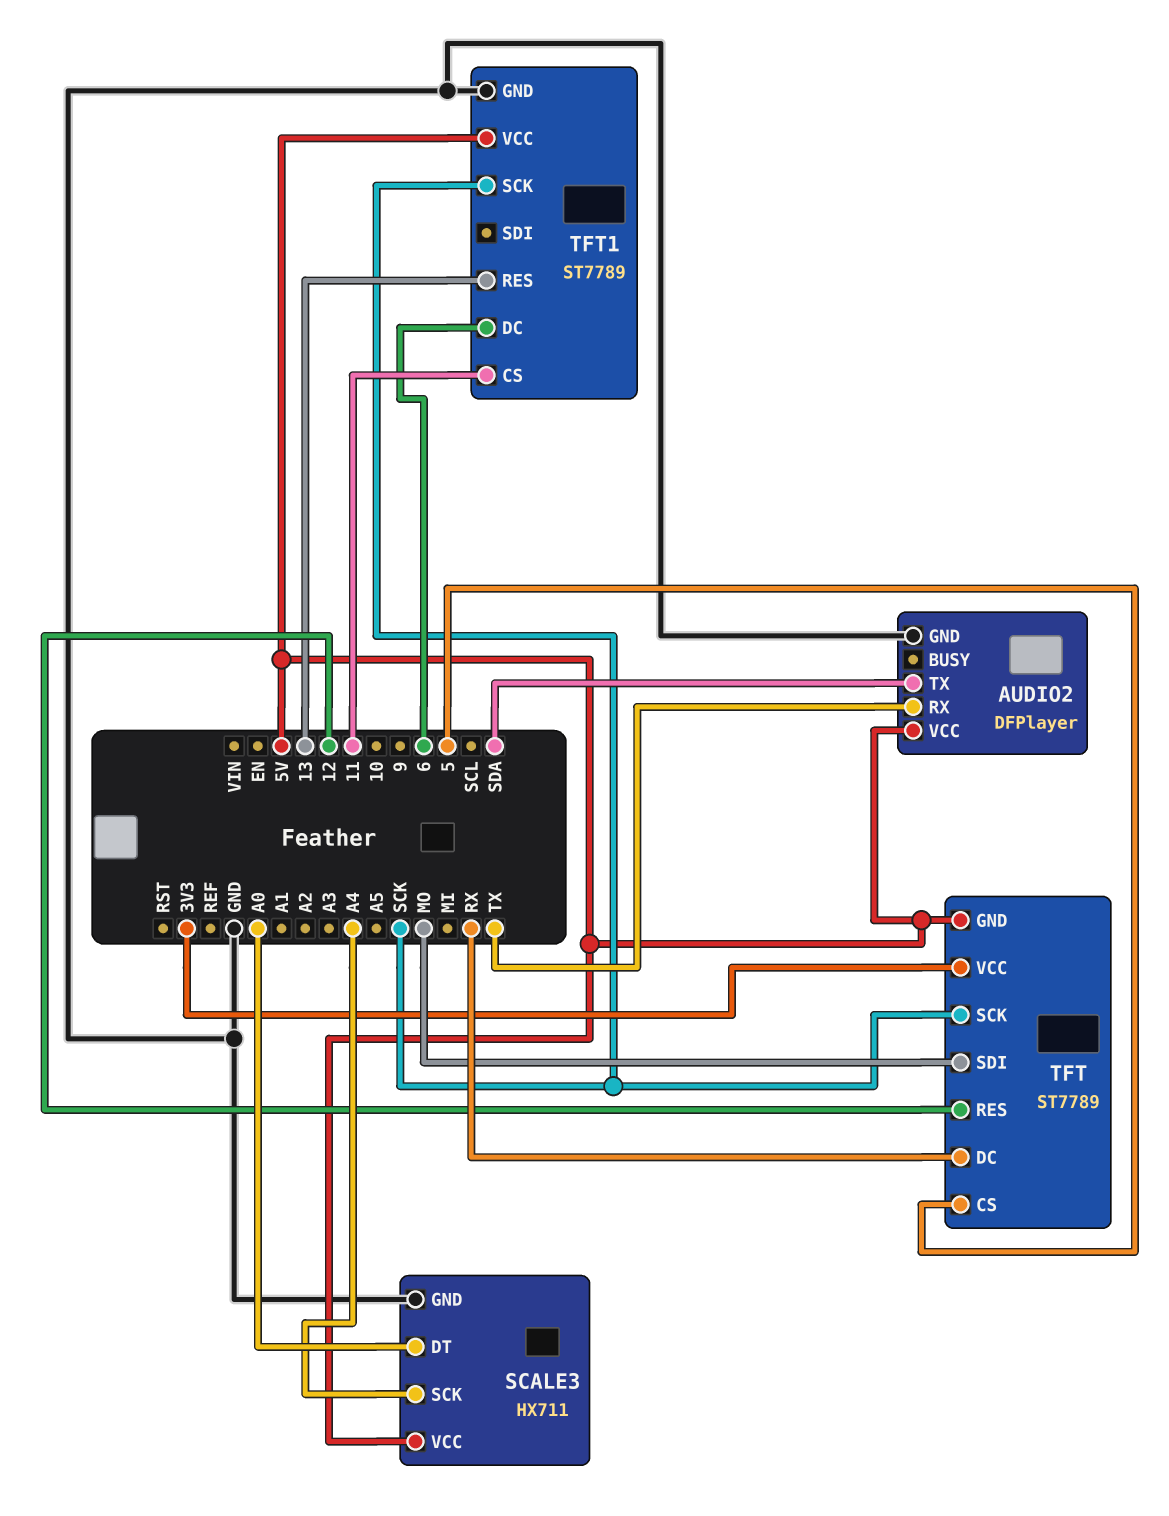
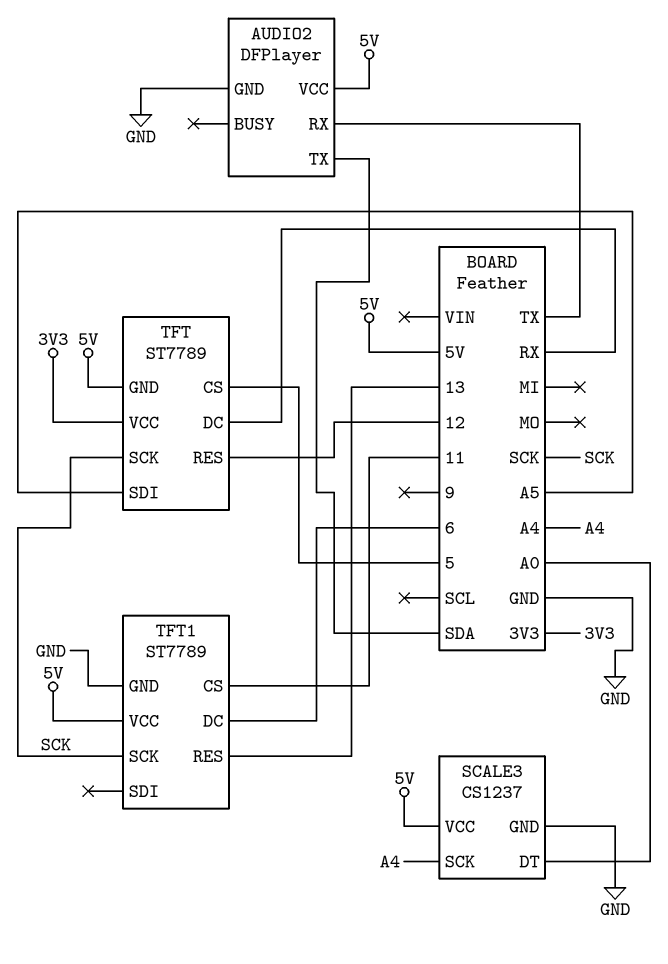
SCALE3: HX711 -> CS1237
TFT pin SDI: MO -> A5

